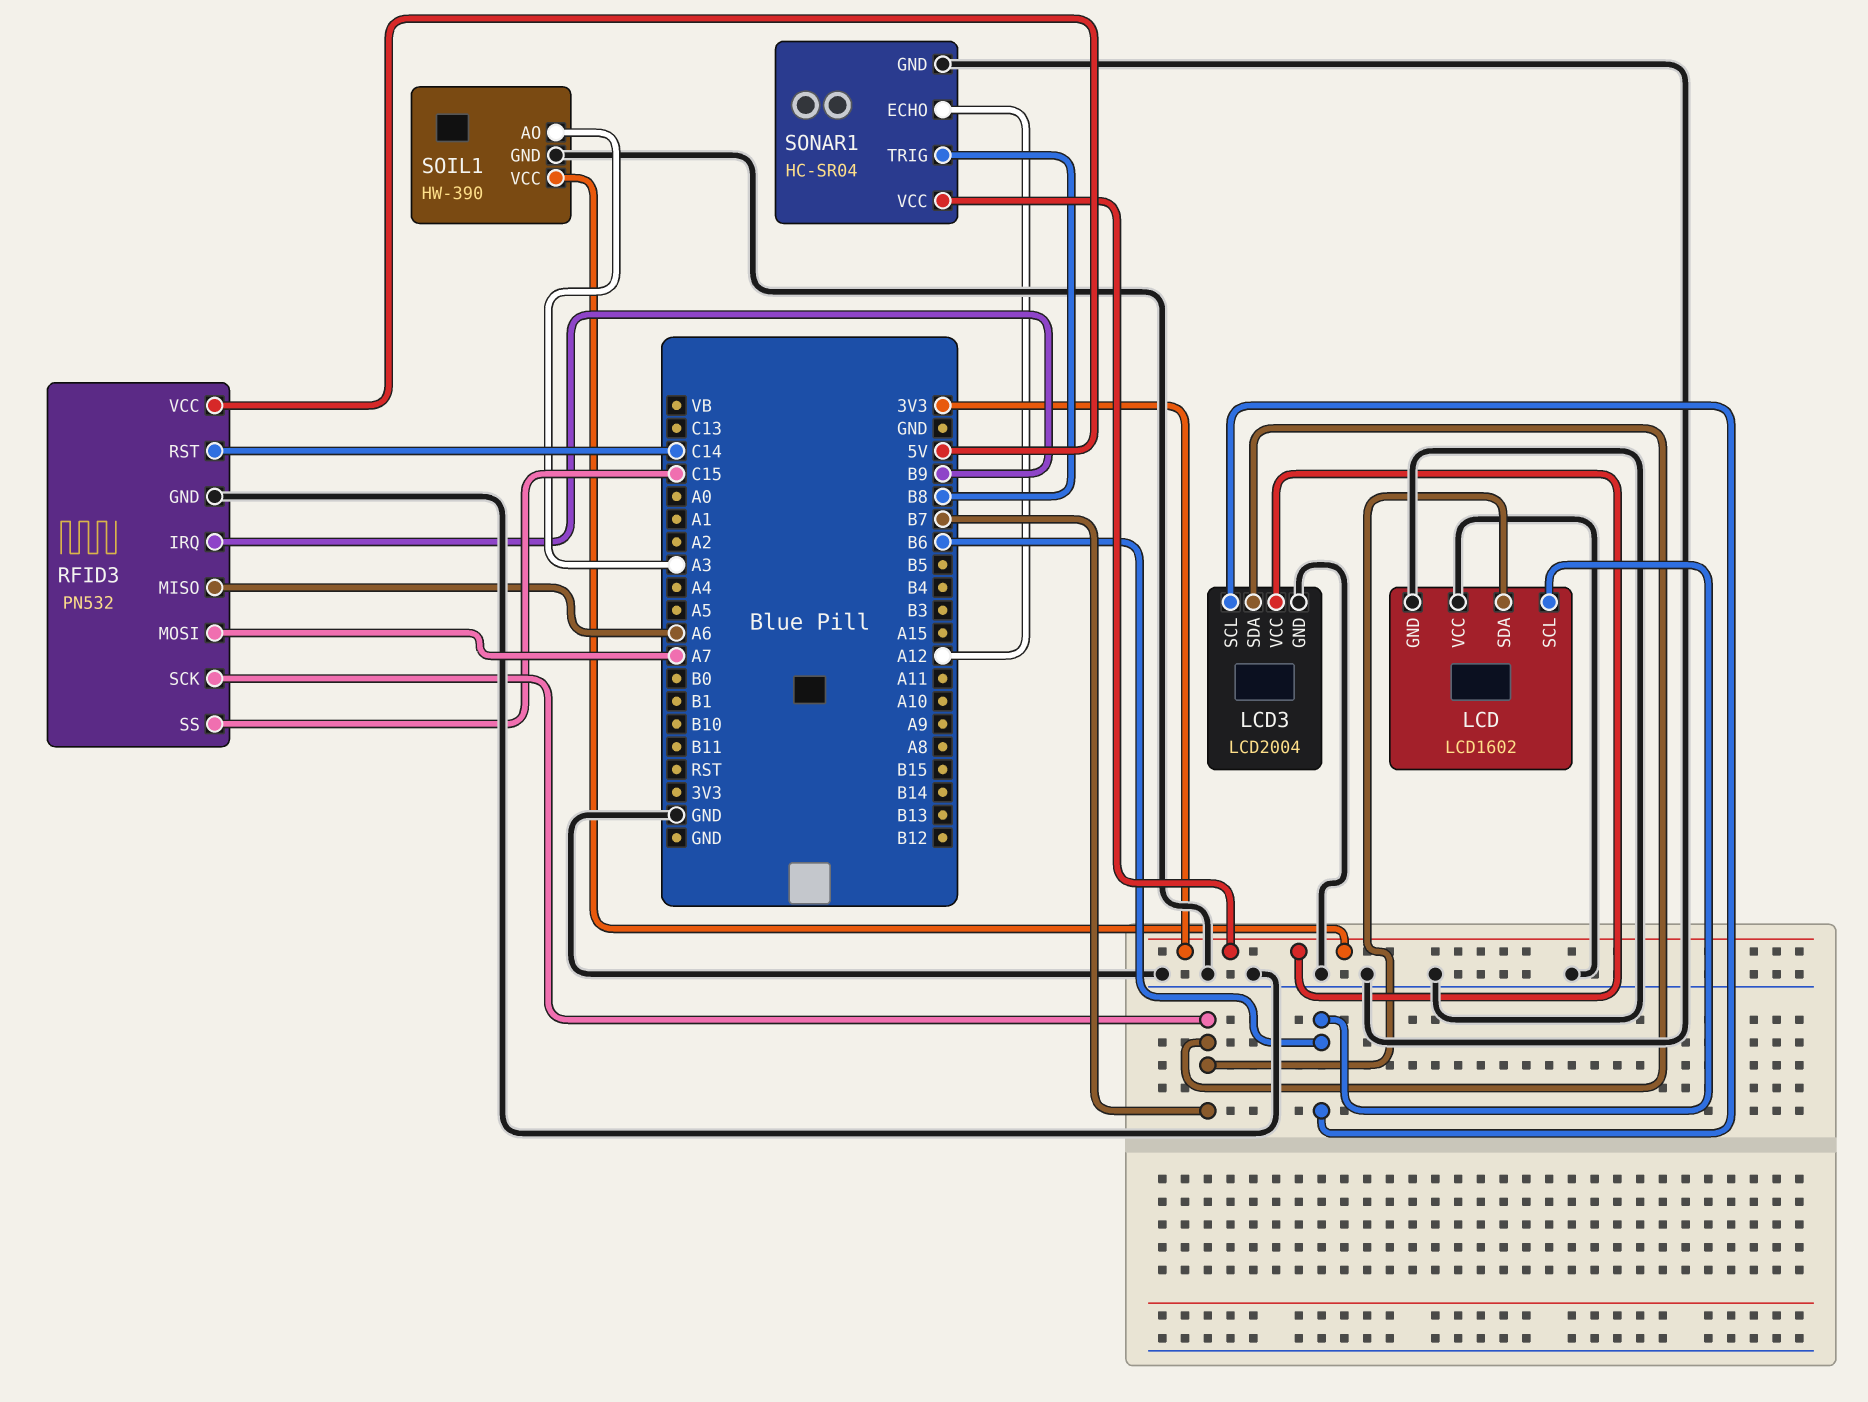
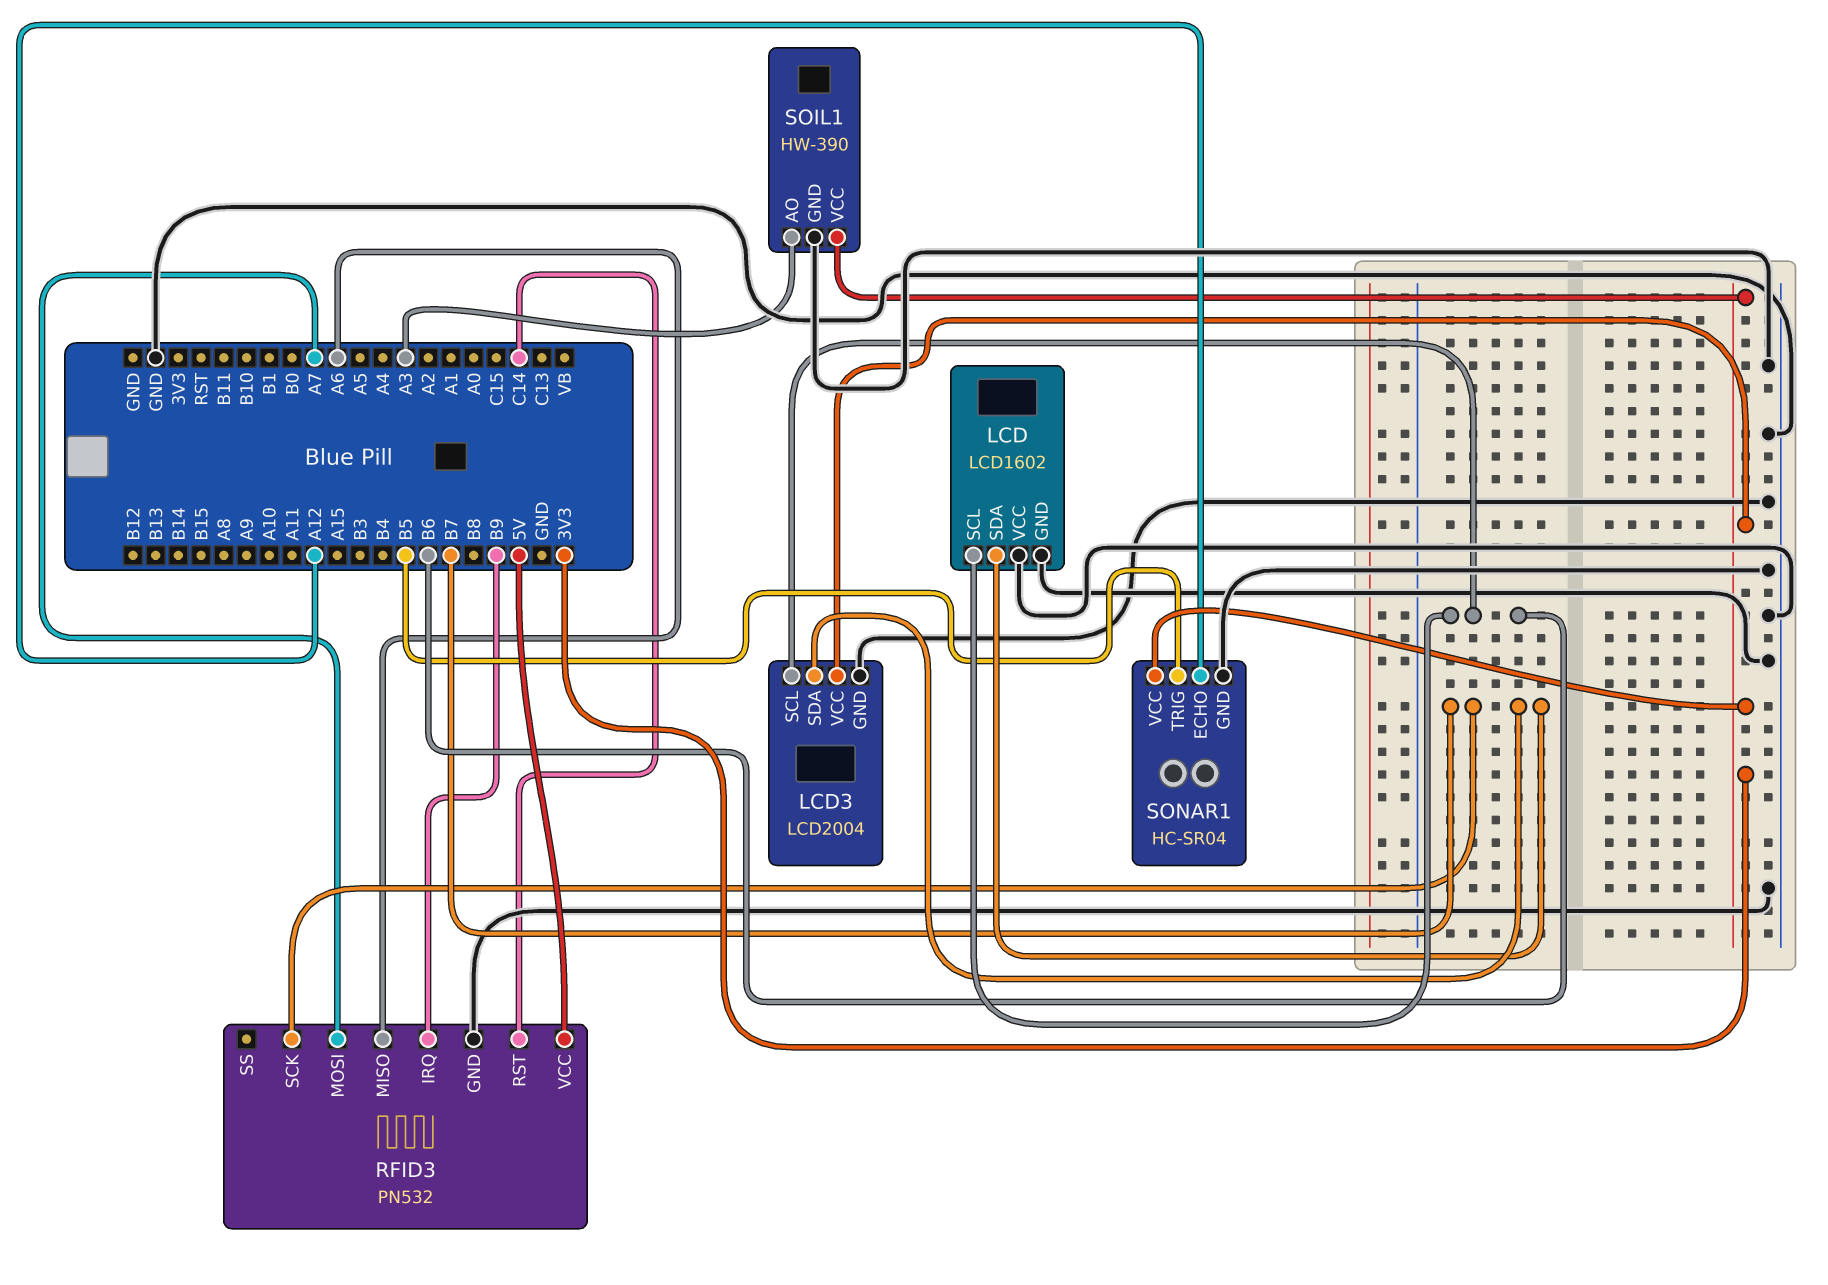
RFID3 pin SS: C15 -> none
SONAR1 pin TRIG: B8 -> B5

